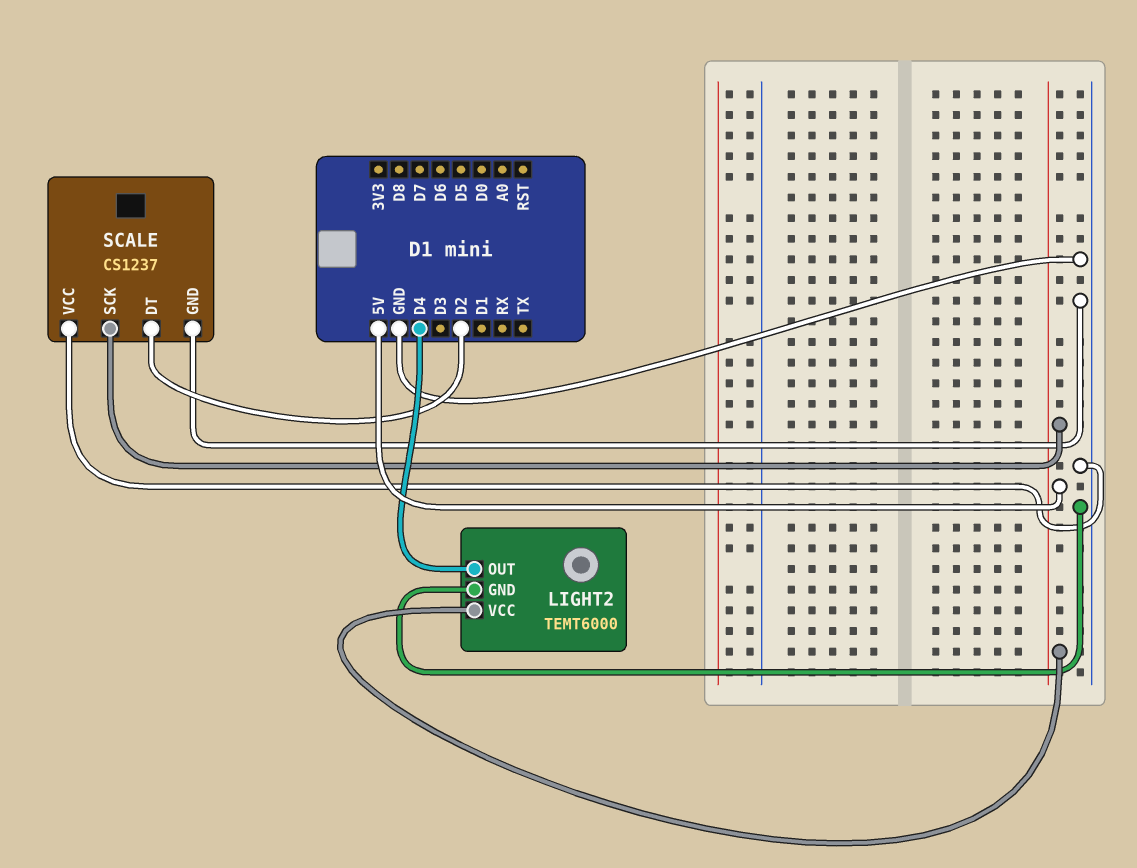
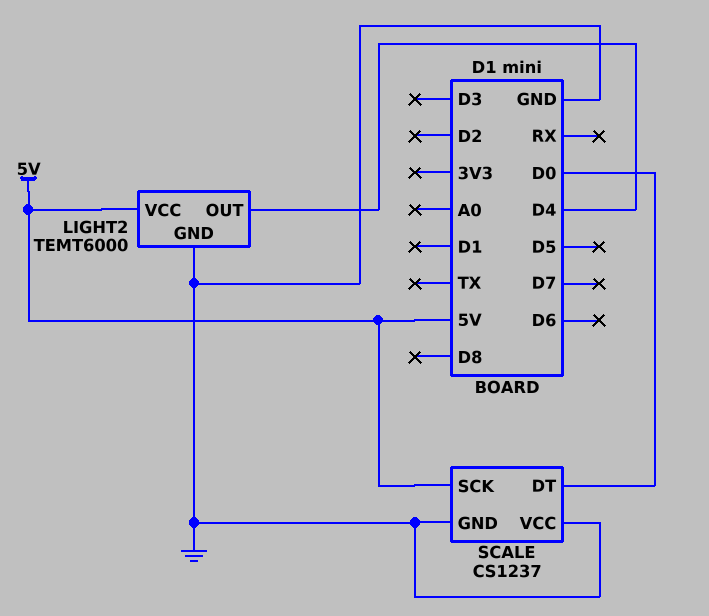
SCALE pin DT: D2 -> D0

